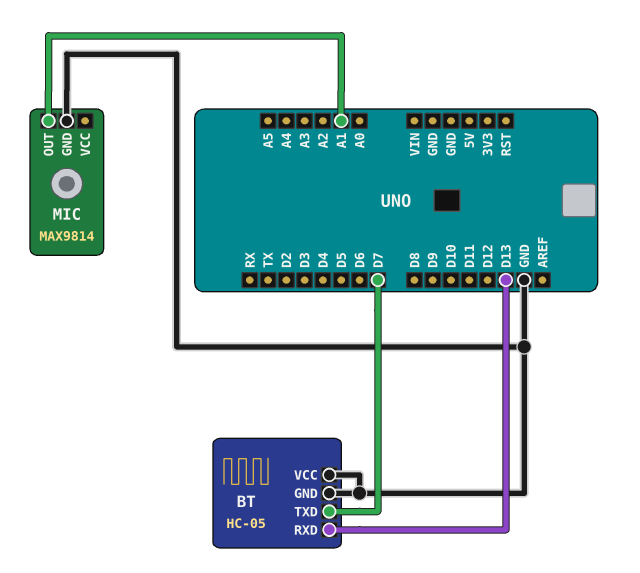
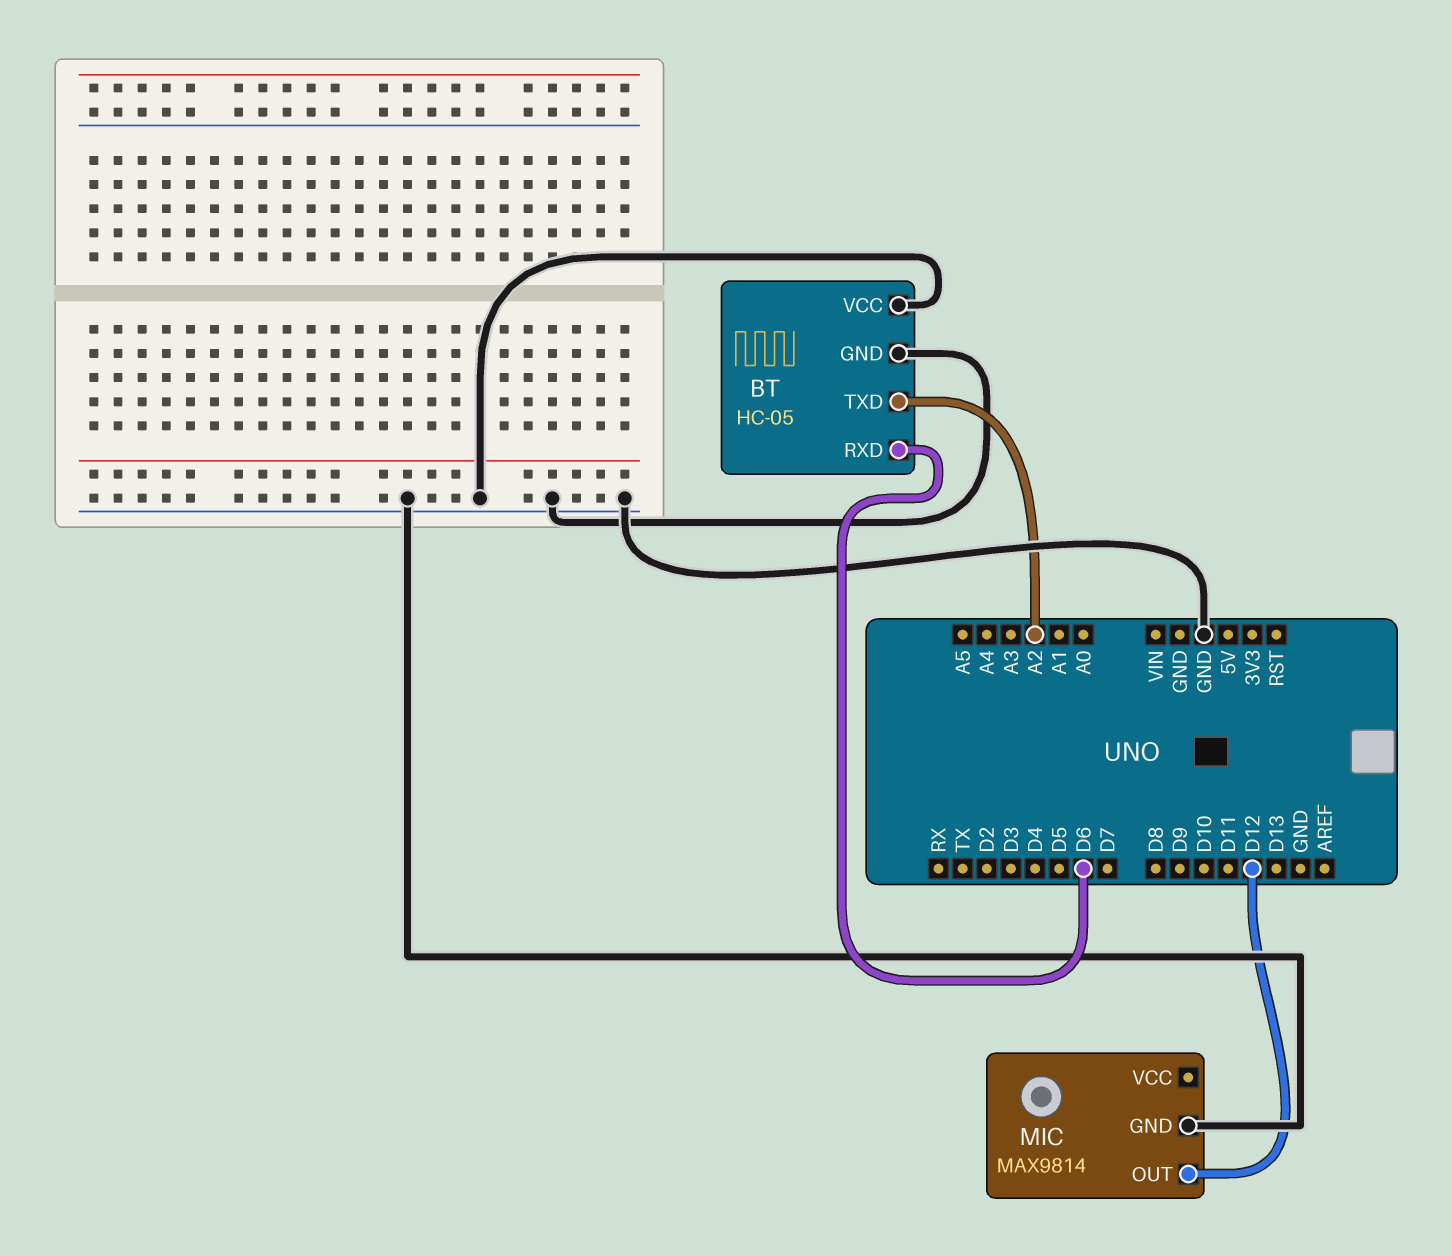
BT pin RXD: D13 -> D6
BT pin TXD: D7 -> A2
MIC pin OUT: A1 -> D12

